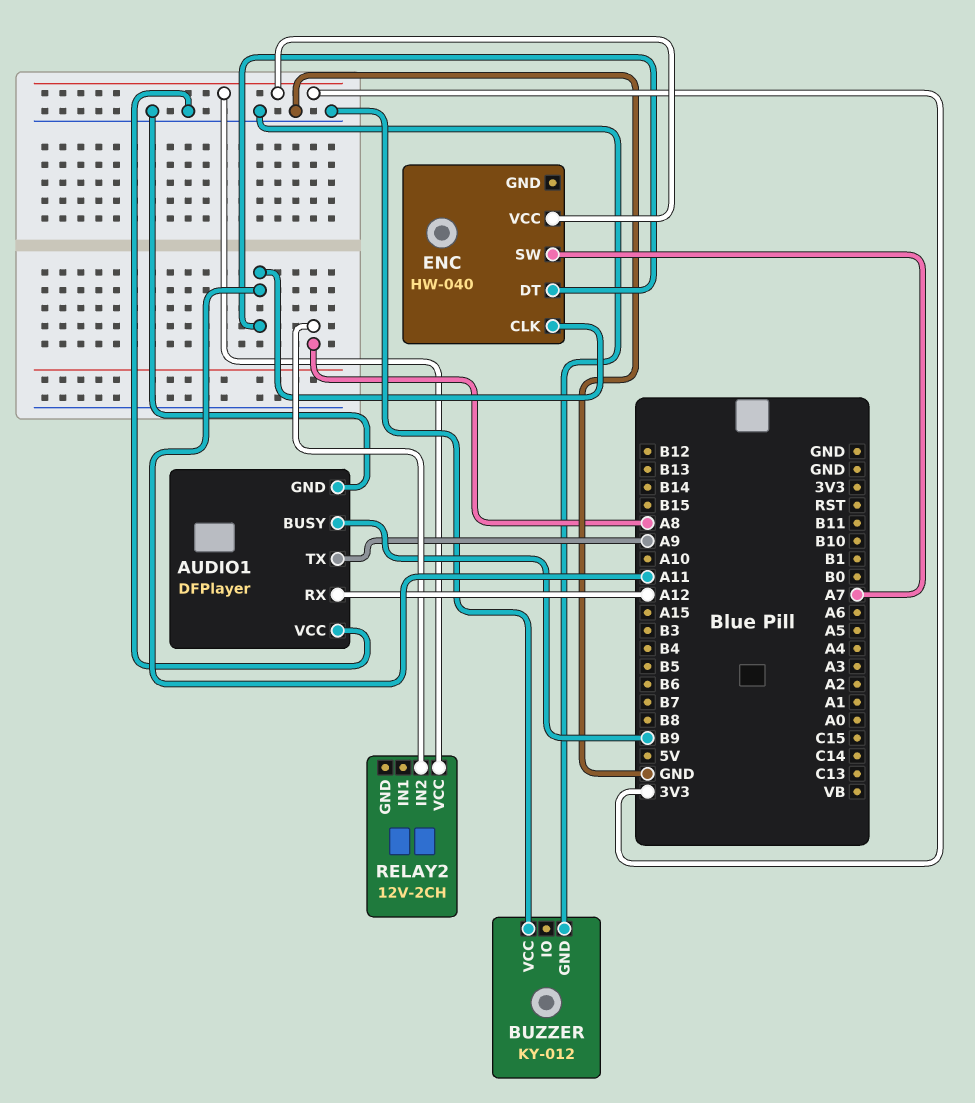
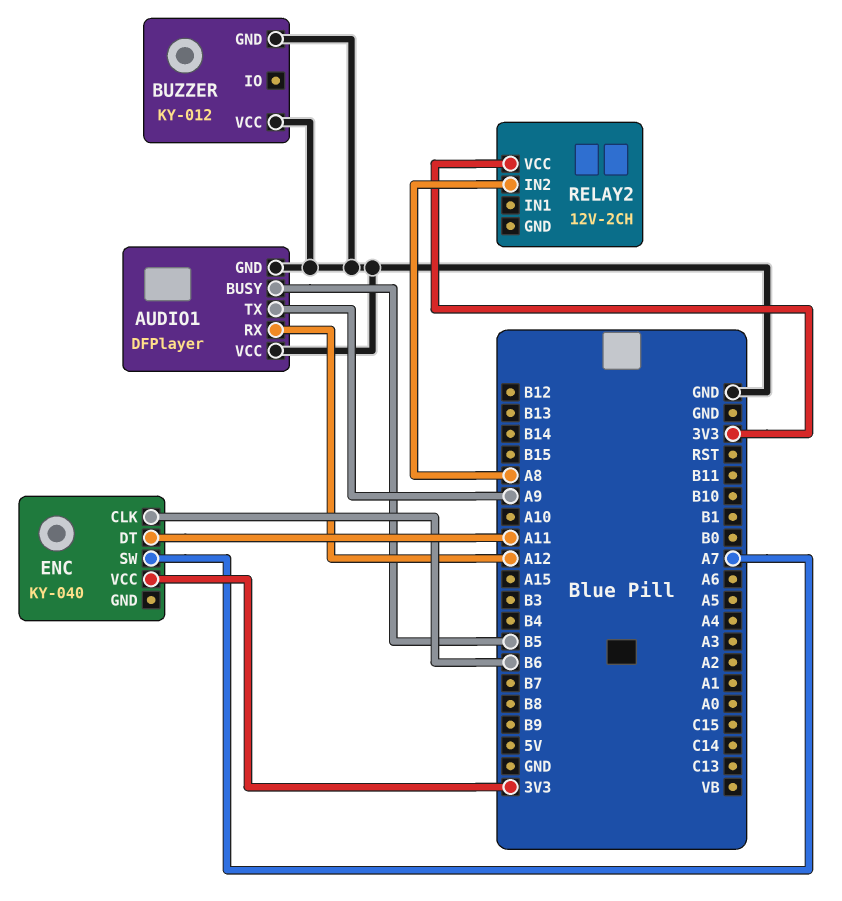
AUDIO1 pin BUSY: B9 -> B5
ENC: HW-040 -> KY-040
ENC pin CLK: A11 -> B6

